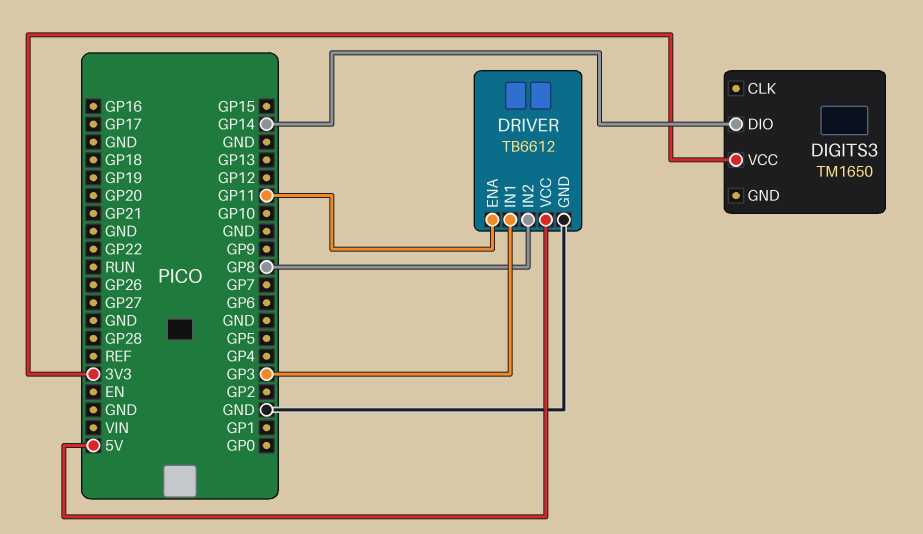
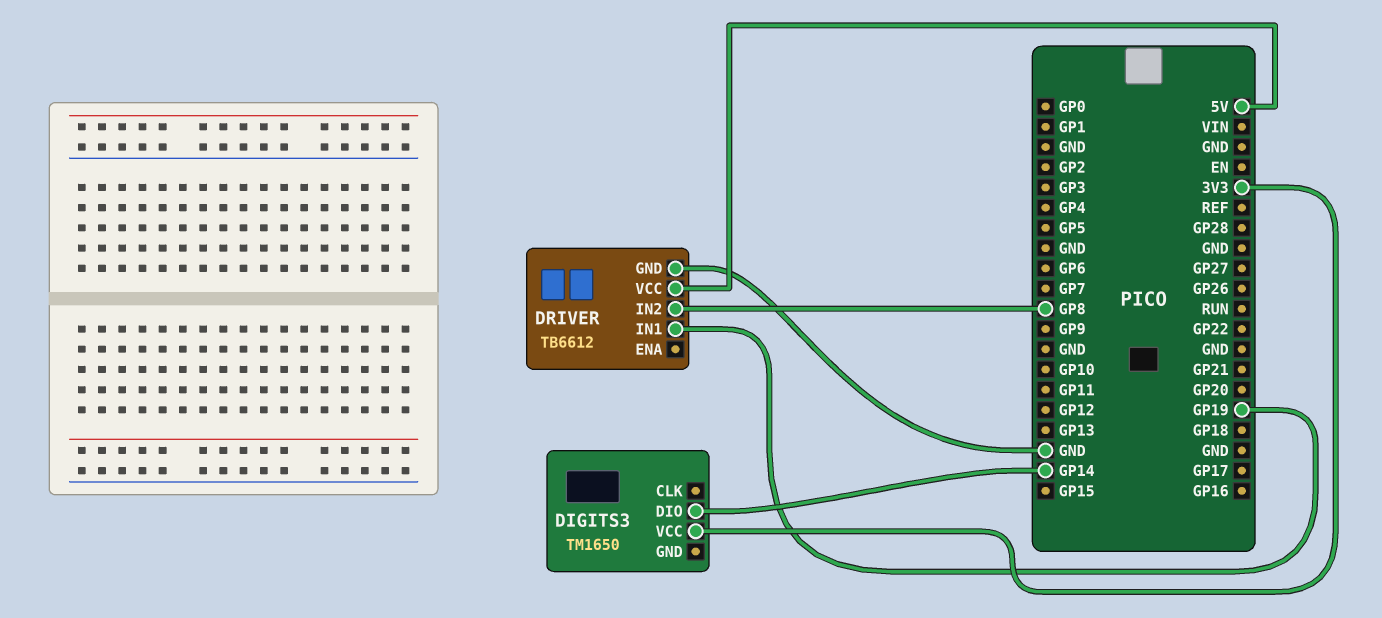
DRIVER pin ENA: GP11 -> none
DRIVER pin IN1: GP3 -> GP19

